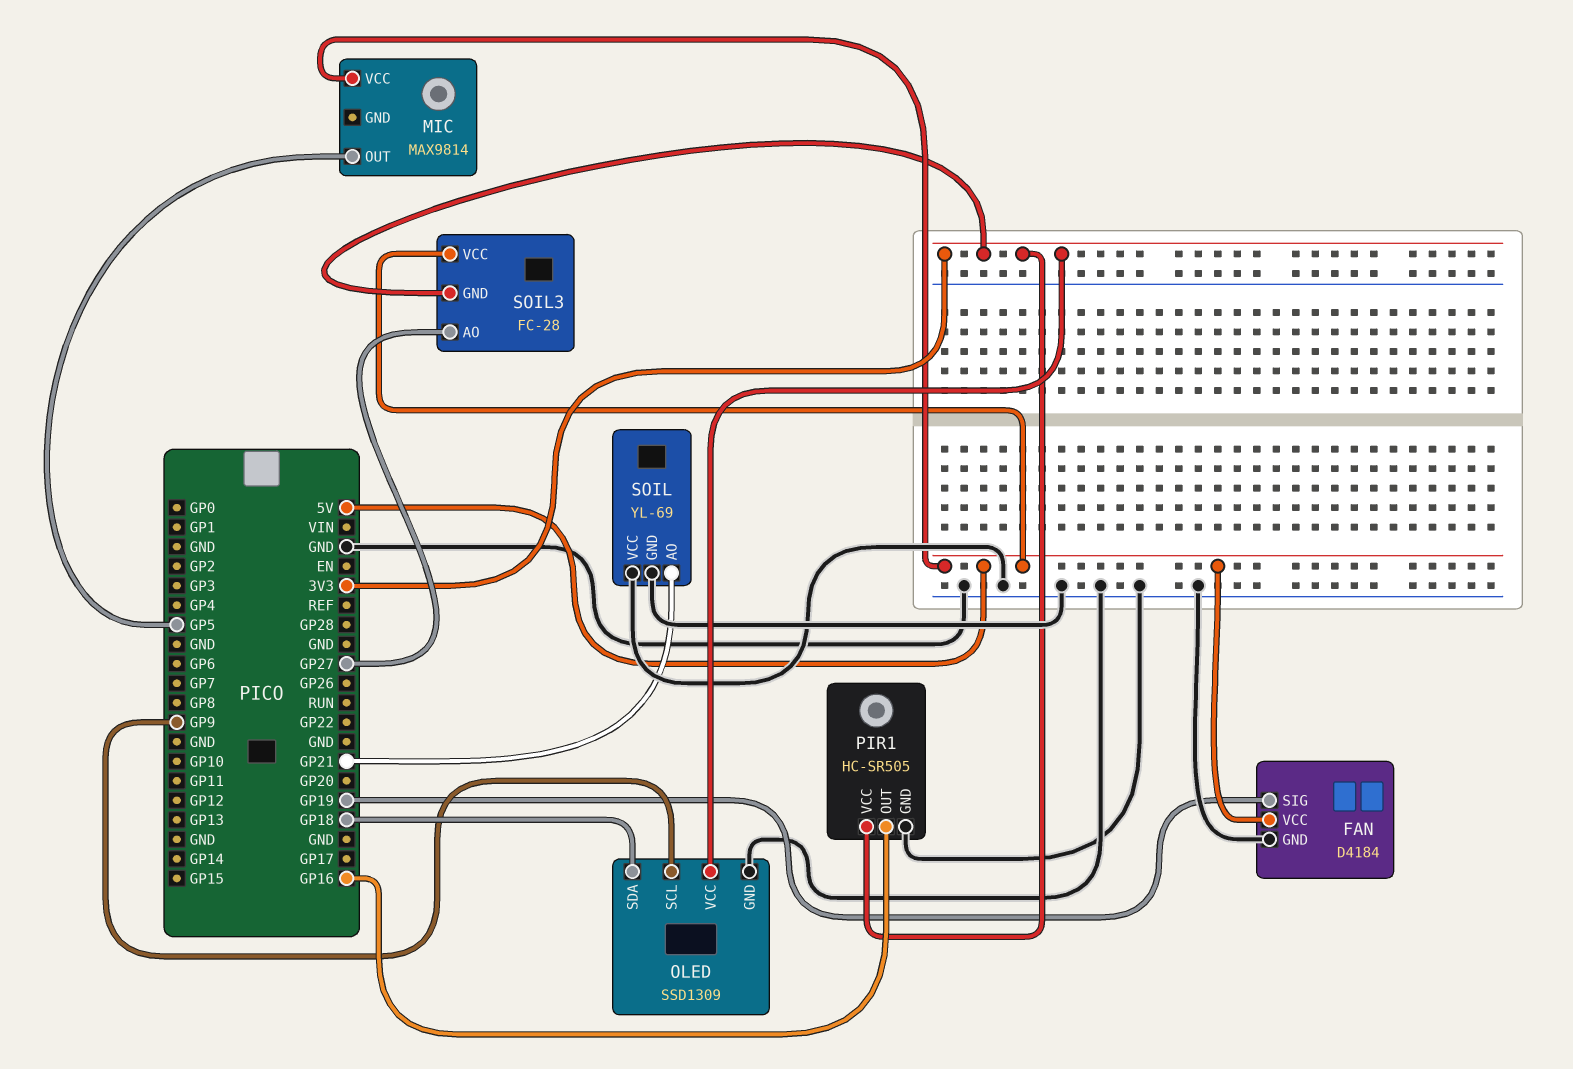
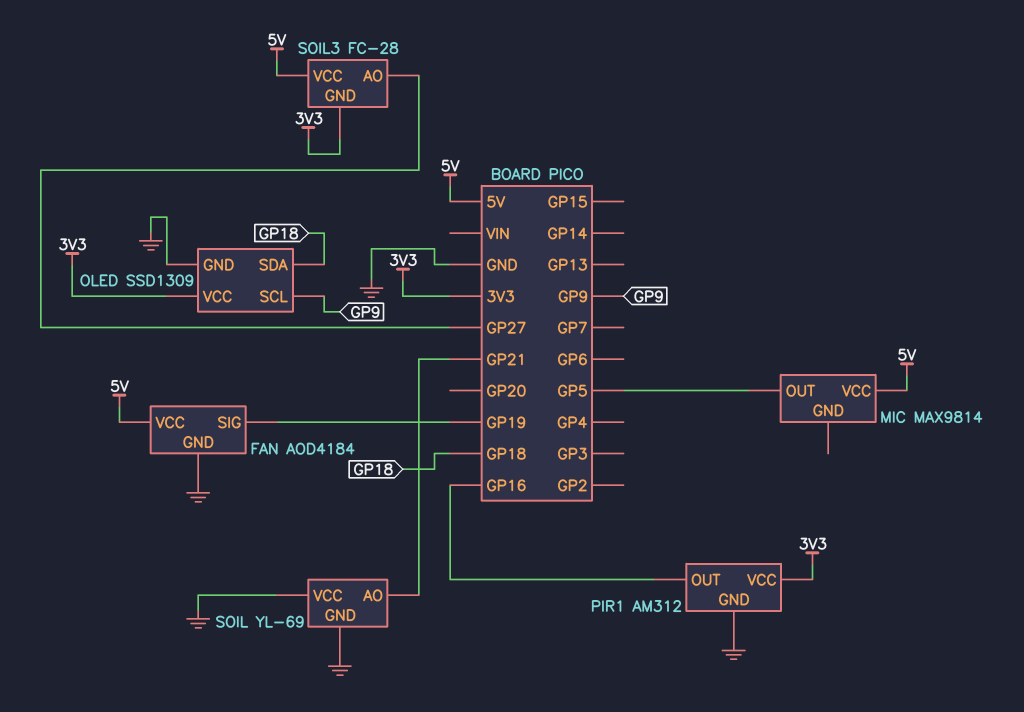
FAN: D4184 -> AOD4184
PIR1: HC-SR505 -> AM312

